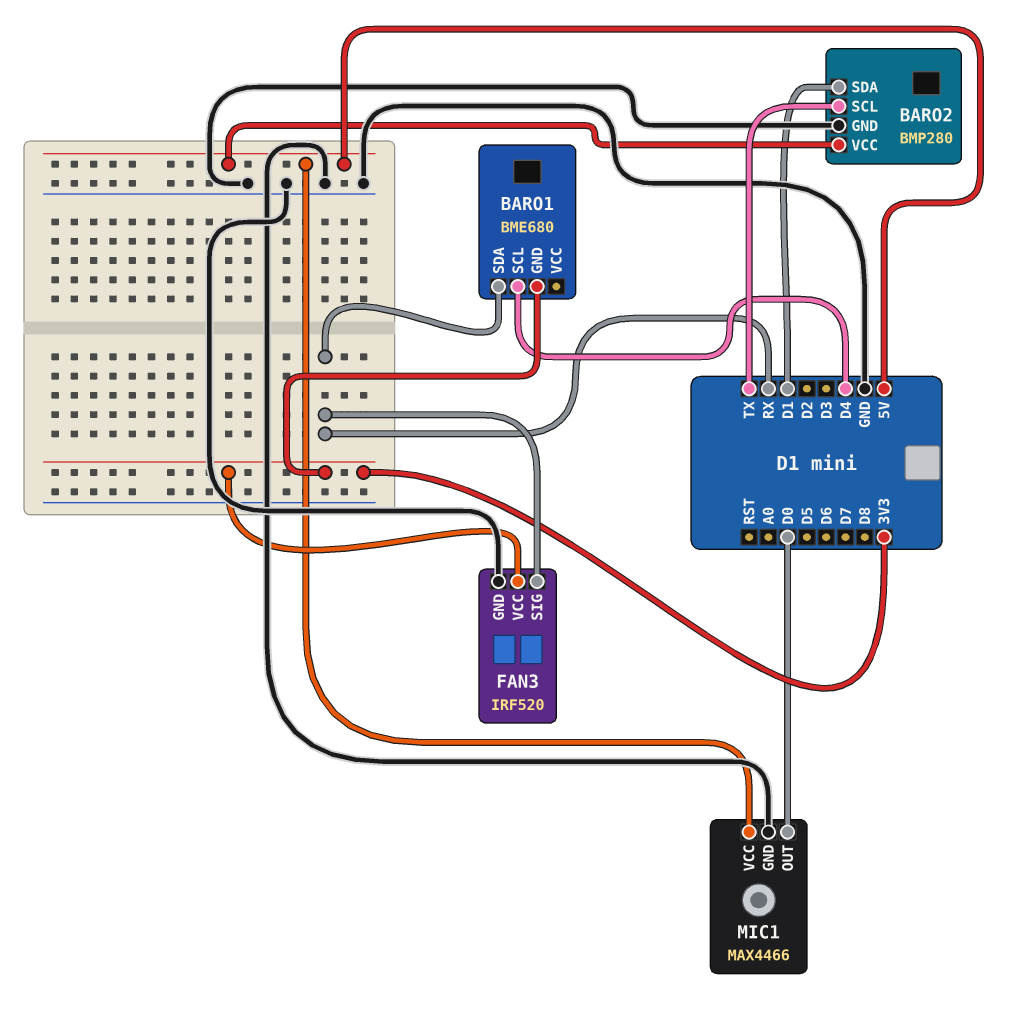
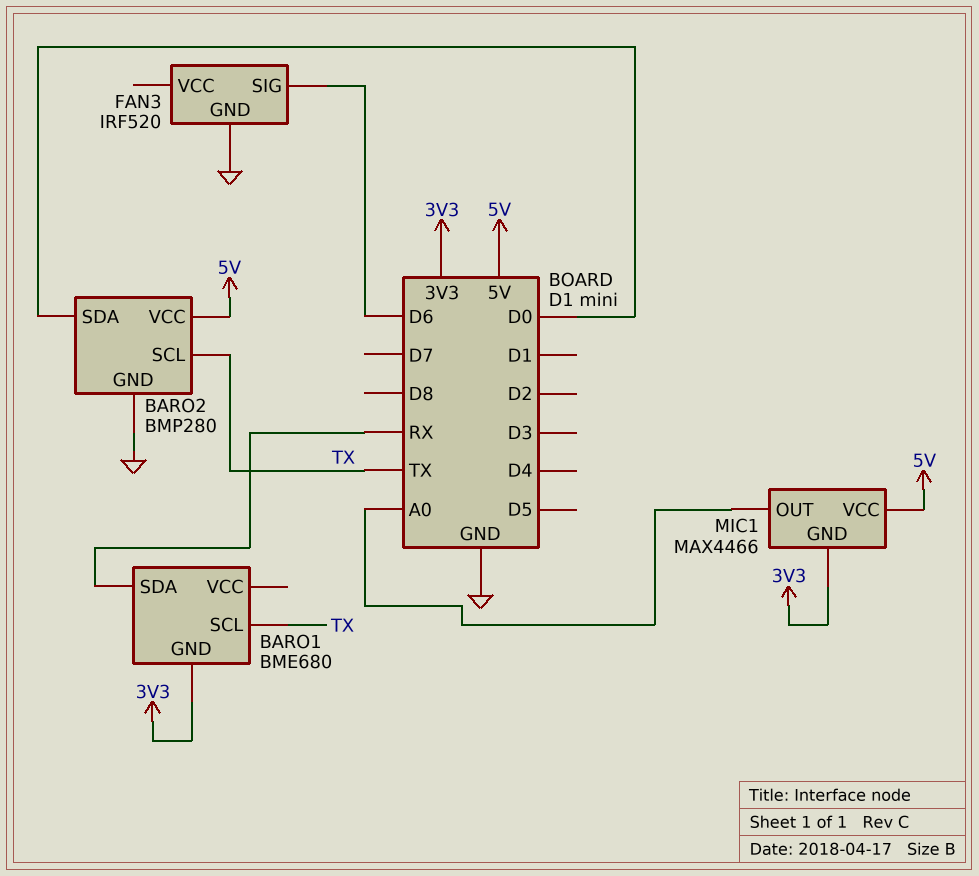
BARO1 pin SCL: D4 -> TX
BARO2 pin SDA: D1 -> D0
FAN3 pin SIG: RX -> D6
FAN3 pin VCC: 3V3 -> none
MIC1 pin GND: GND -> 3V3
MIC1 pin OUT: D0 -> A0

